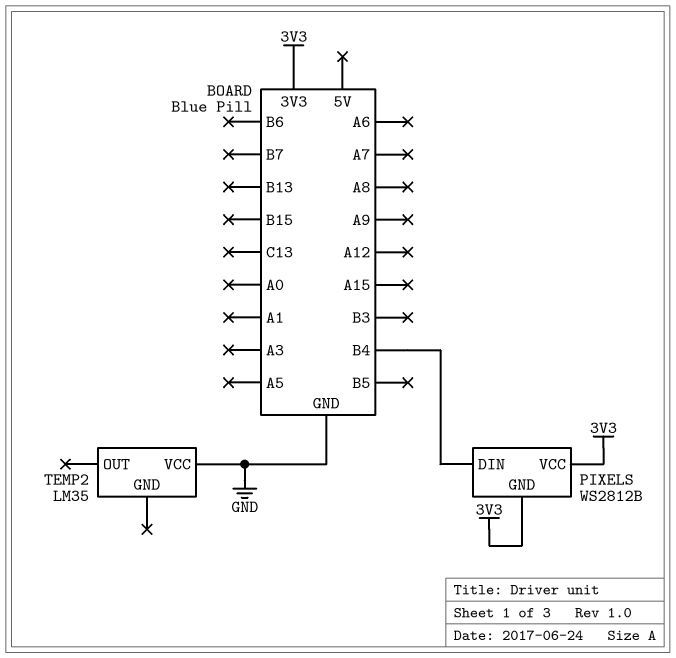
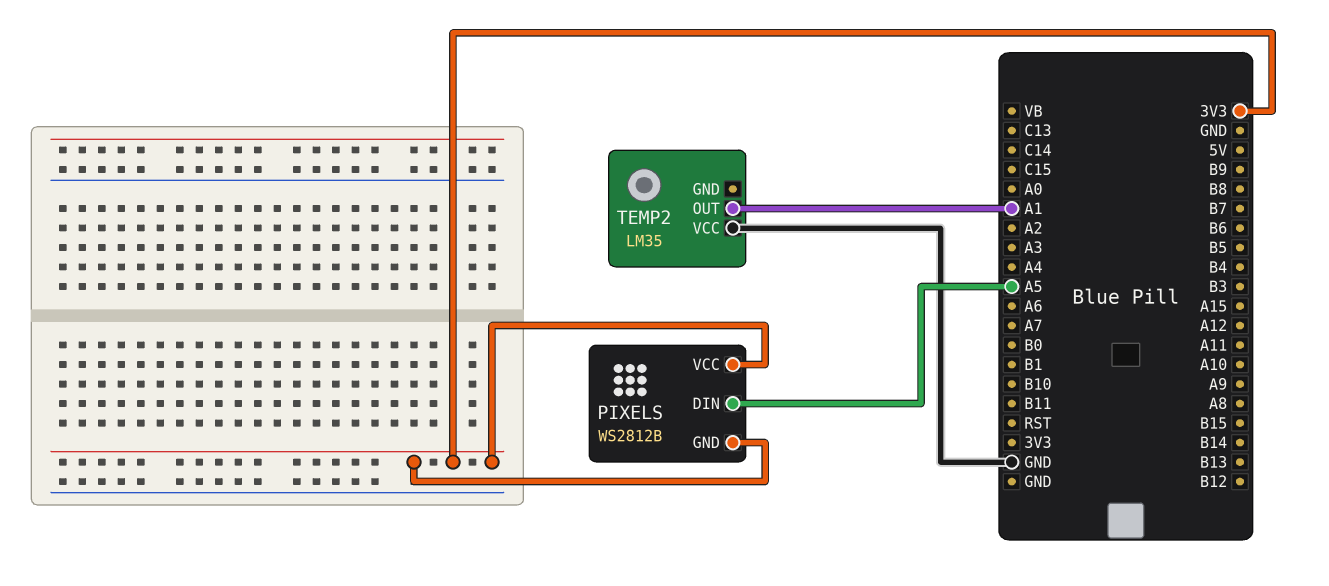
PIXELS pin DIN: B4 -> A5
TEMP2 pin OUT: none -> A1

